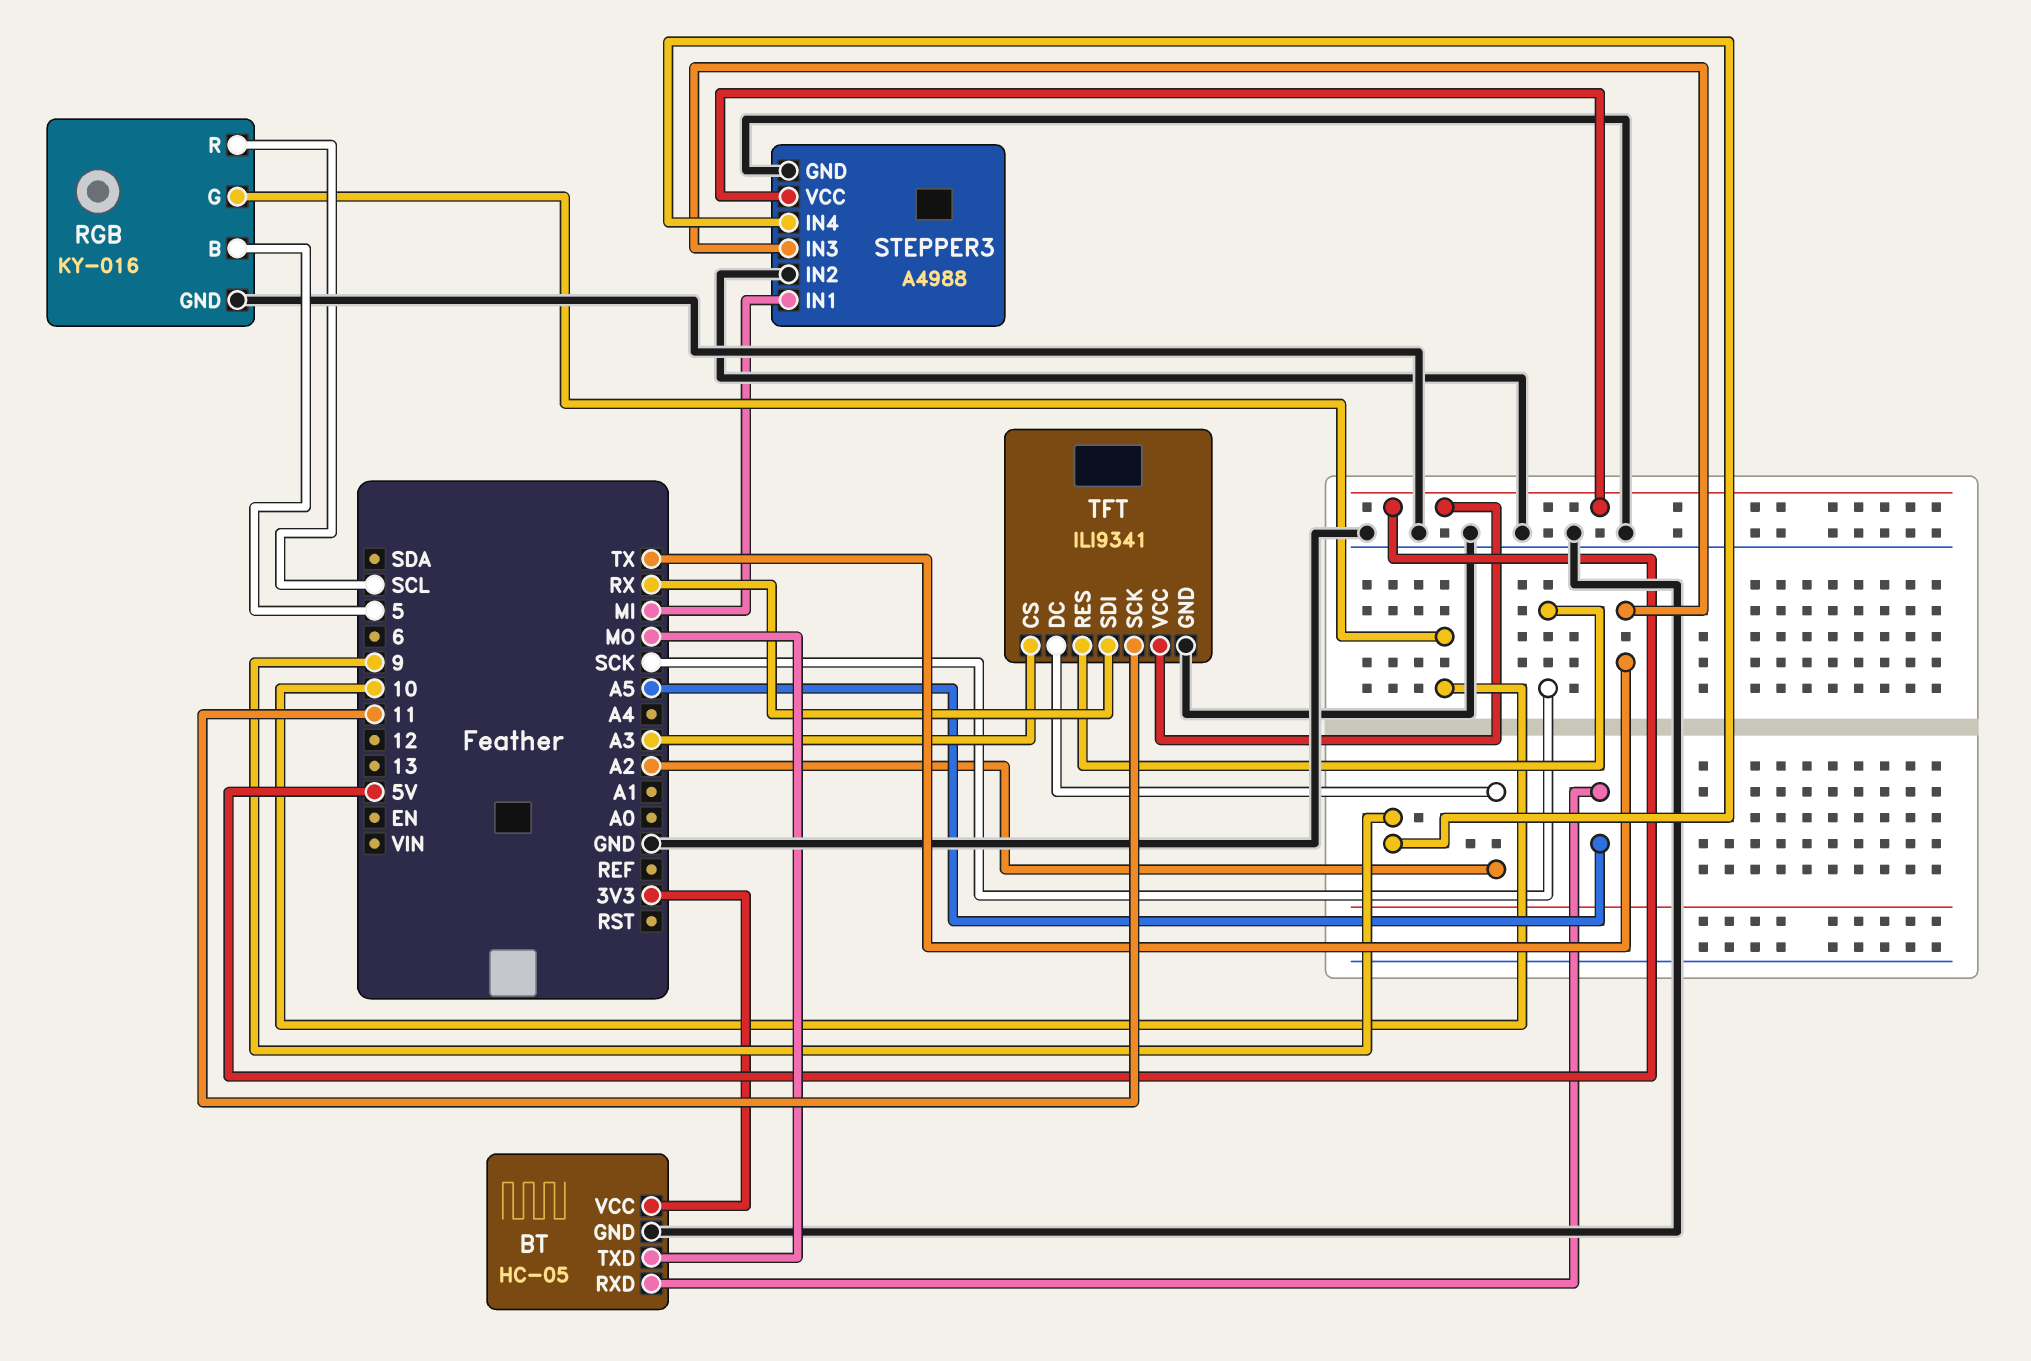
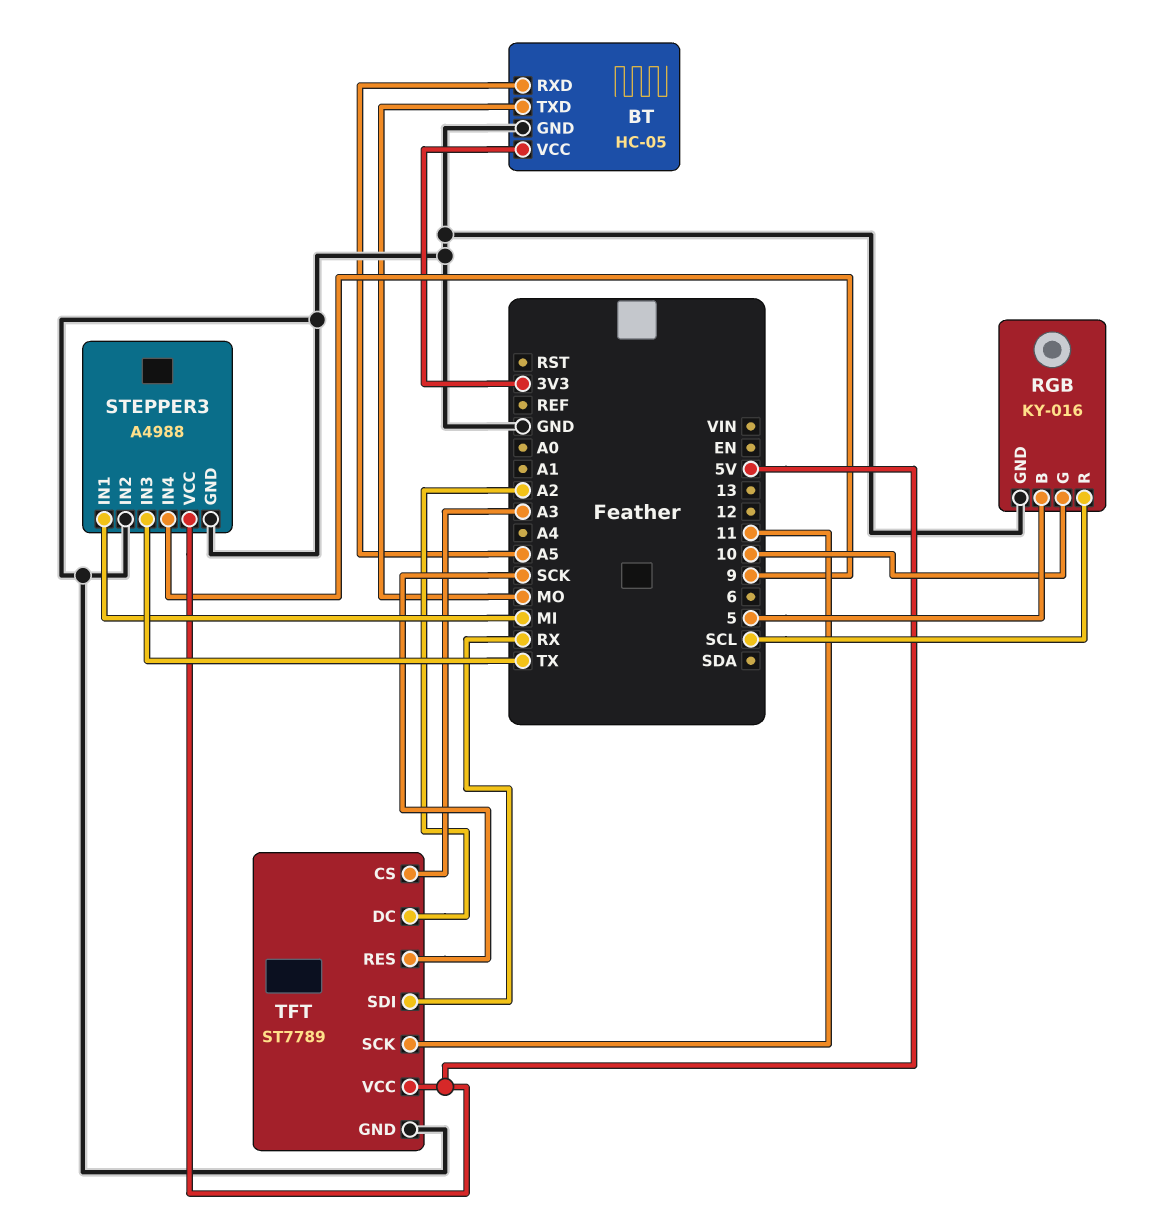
TFT: ILI9341 -> ST7789

